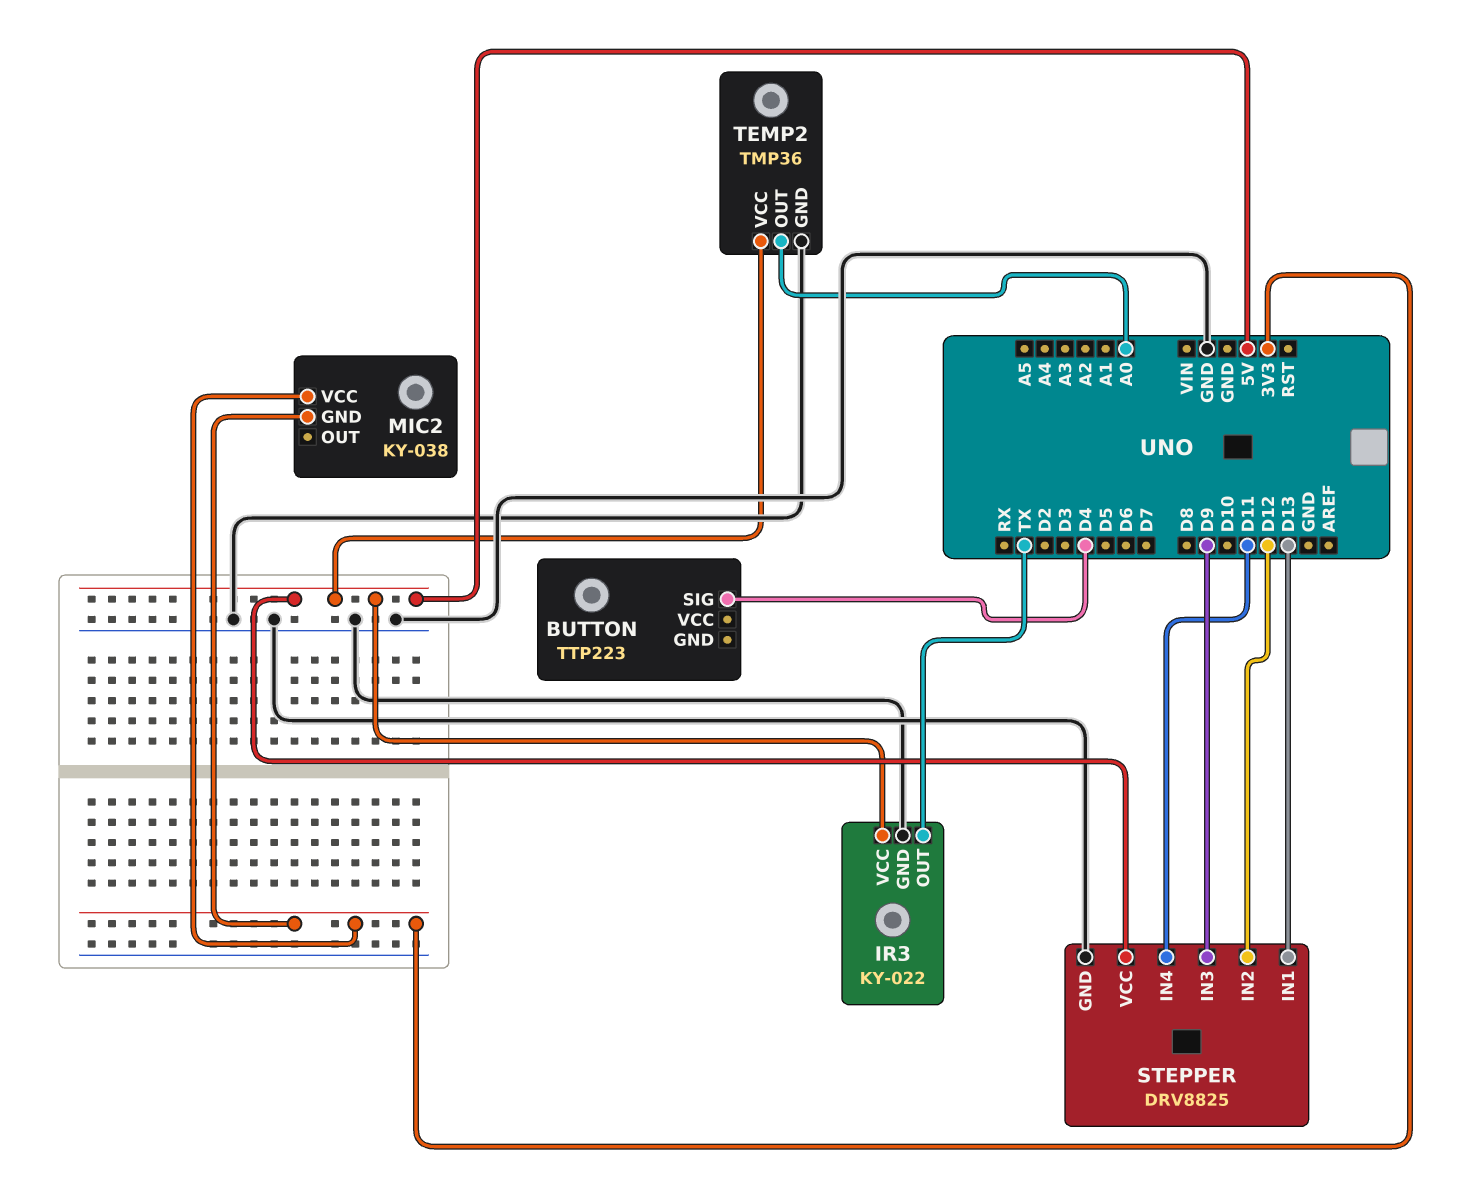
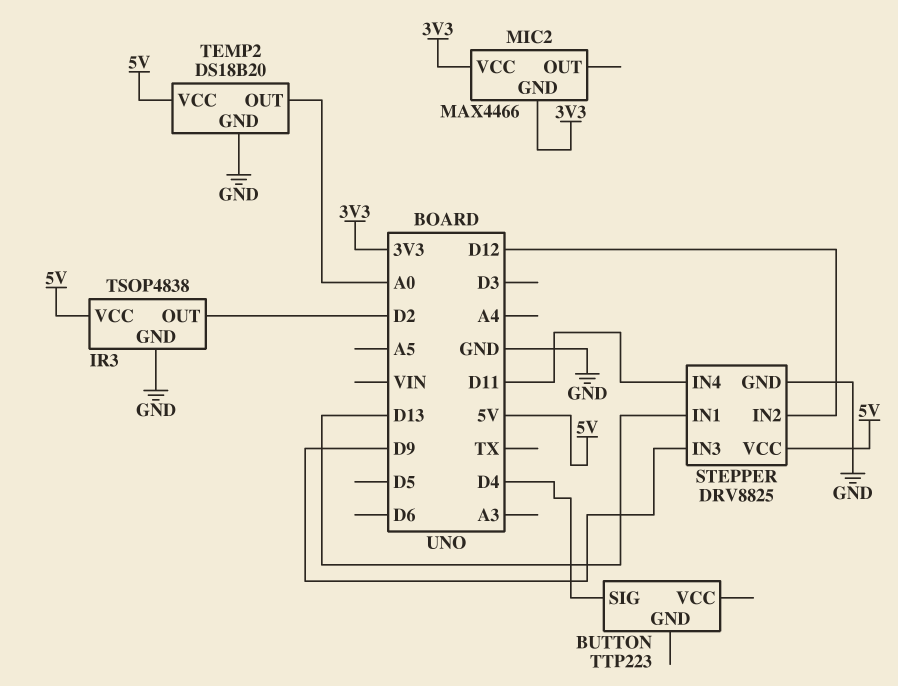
IR3: KY-022 -> TSOP4838
IR3 pin OUT: TX -> D2
MIC2: KY-038 -> MAX4466
TEMP2: TMP36 -> DS18B20

